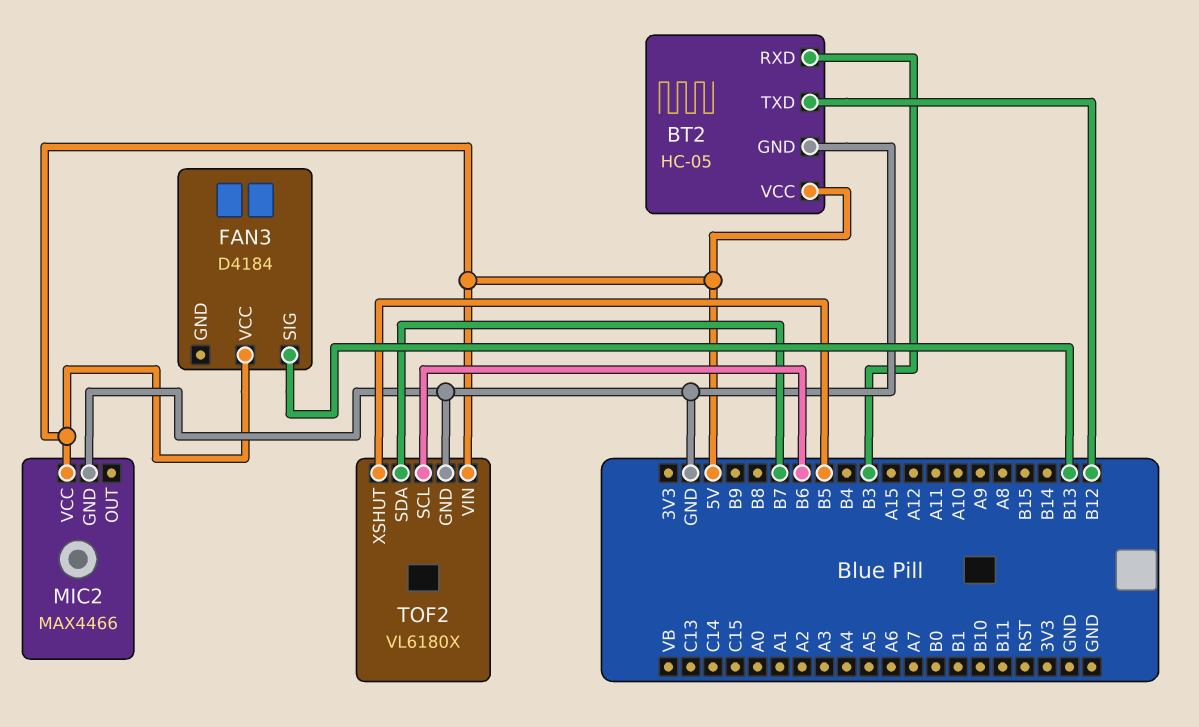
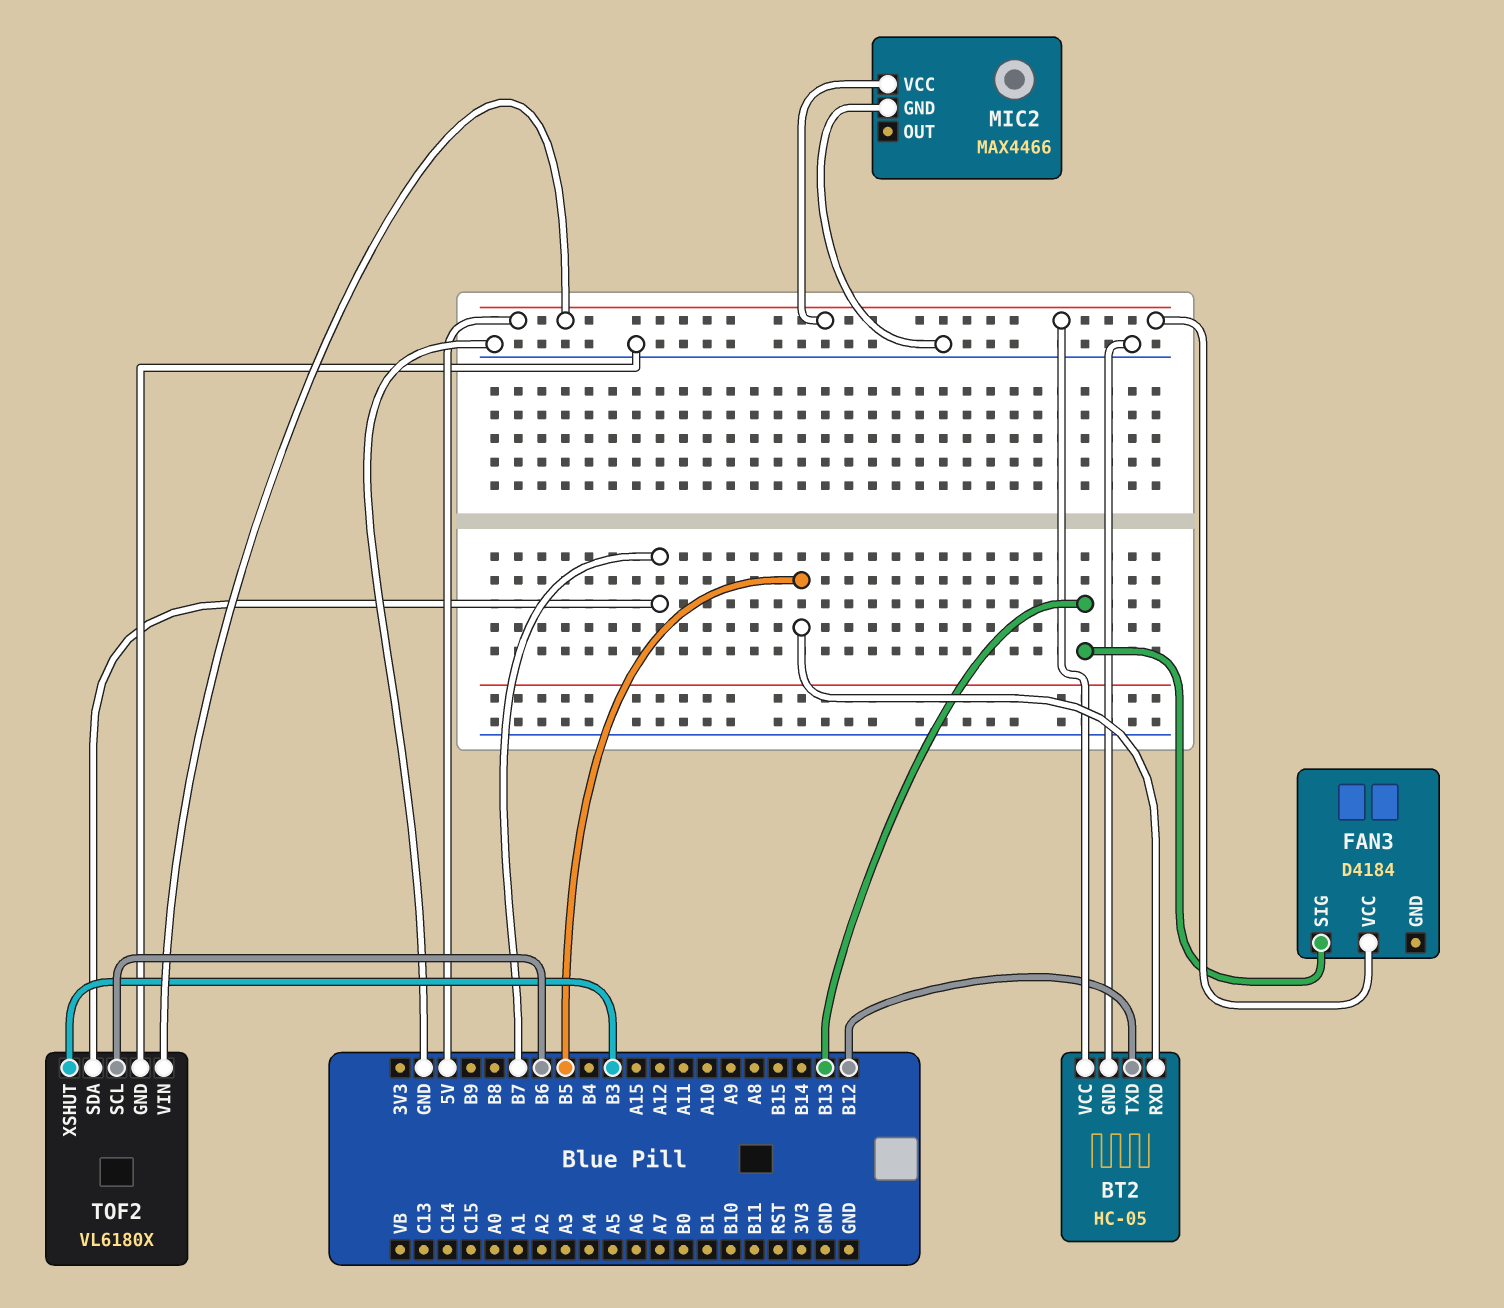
BT2 pin RXD: B3 -> B5
TOF2 pin XSHUT: B5 -> B3

